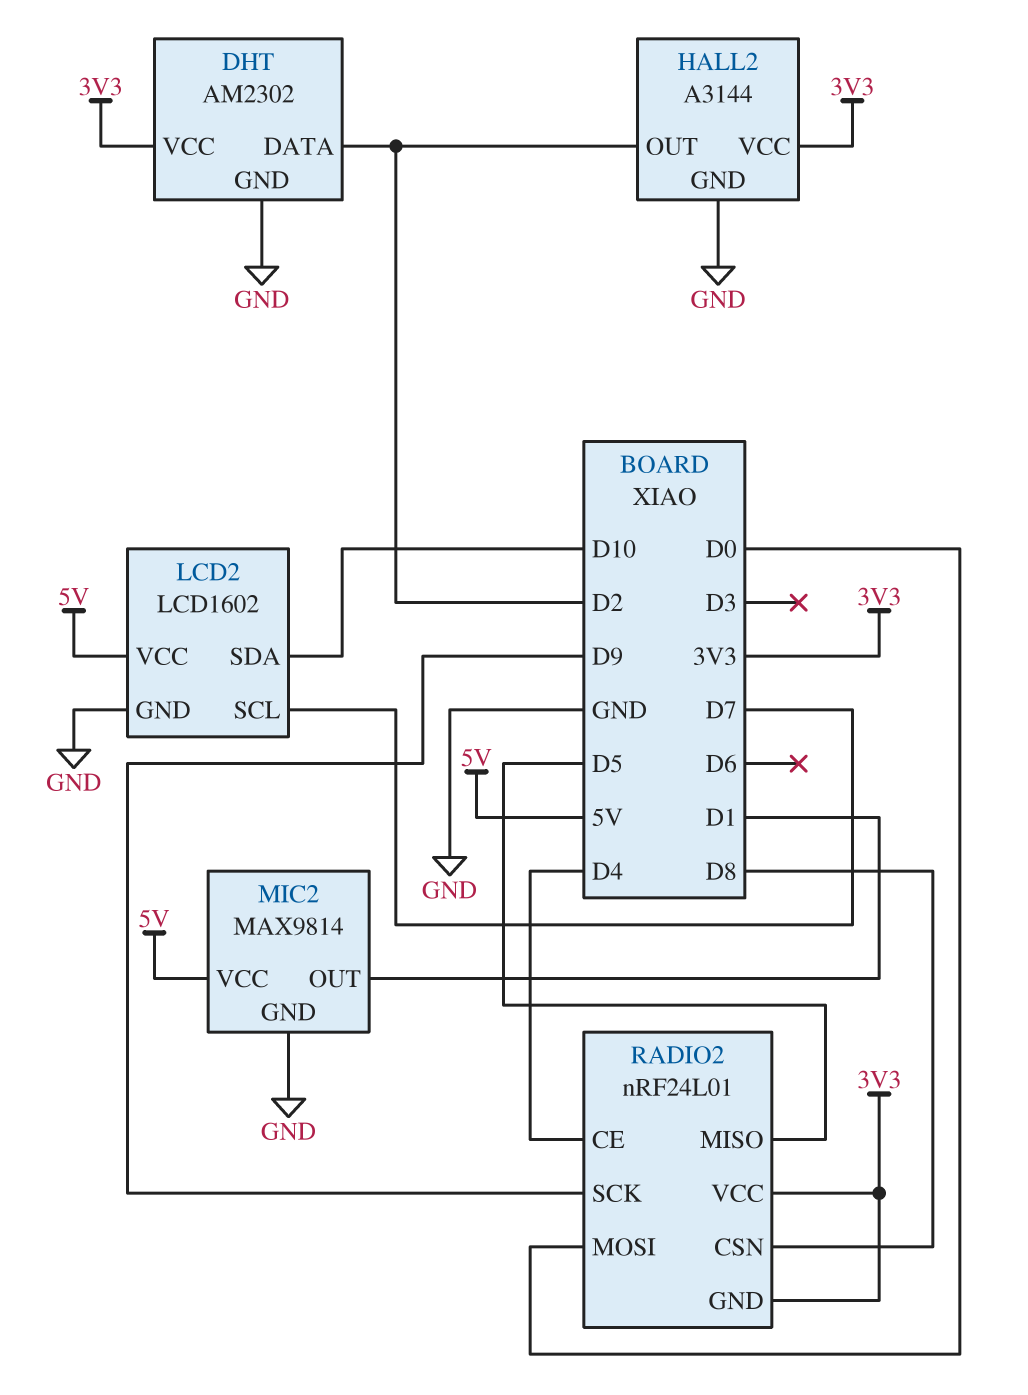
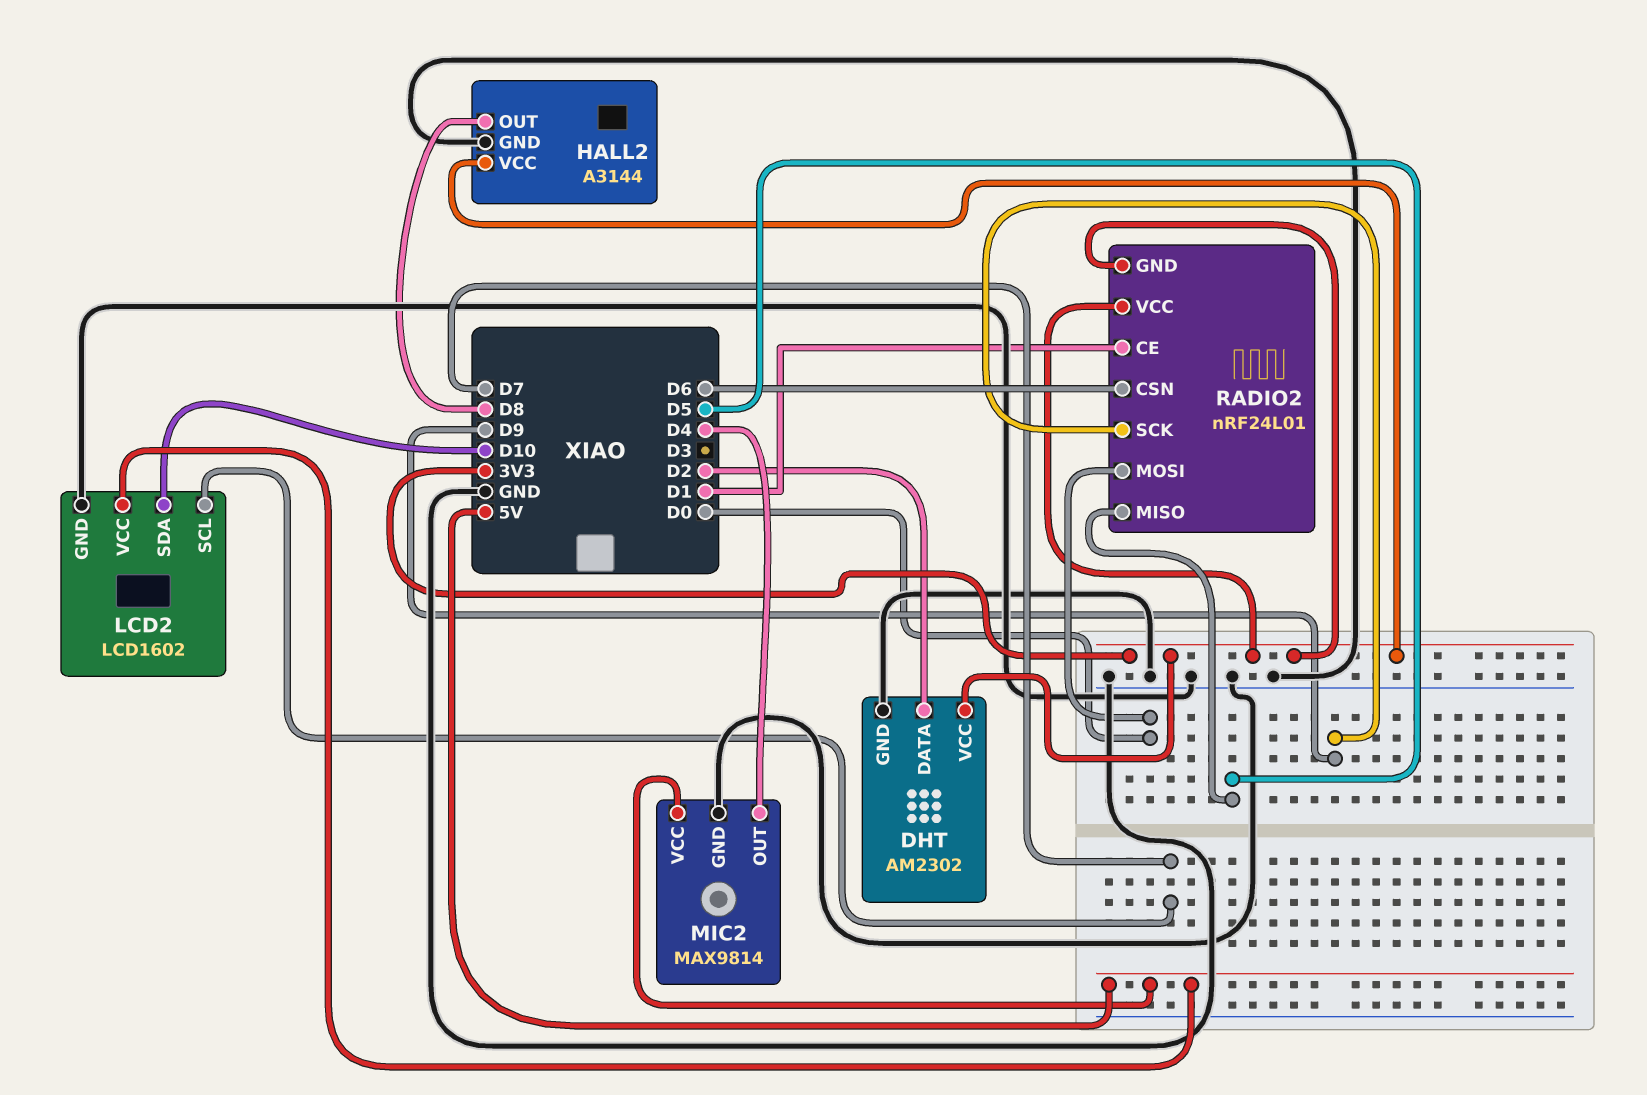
HALL2 pin OUT: D2 -> D8
MIC2 pin OUT: D1 -> D4
RADIO2 pin CE: D4 -> D1
RADIO2 pin CSN: D8 -> D6

